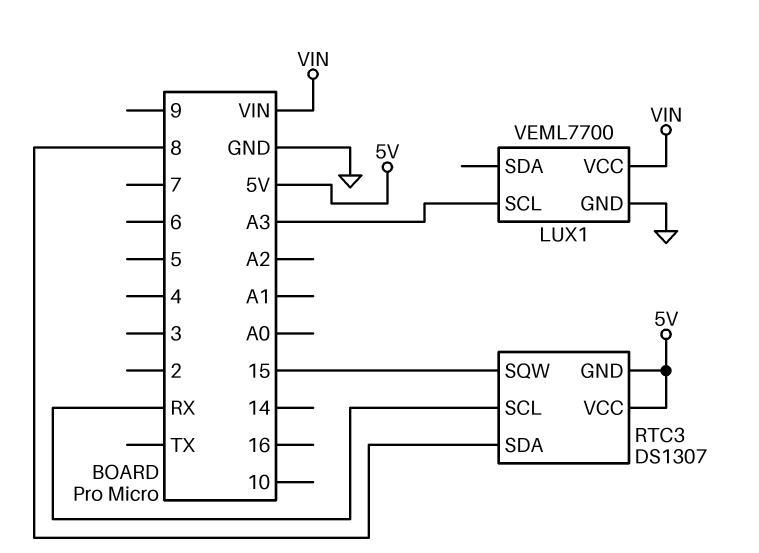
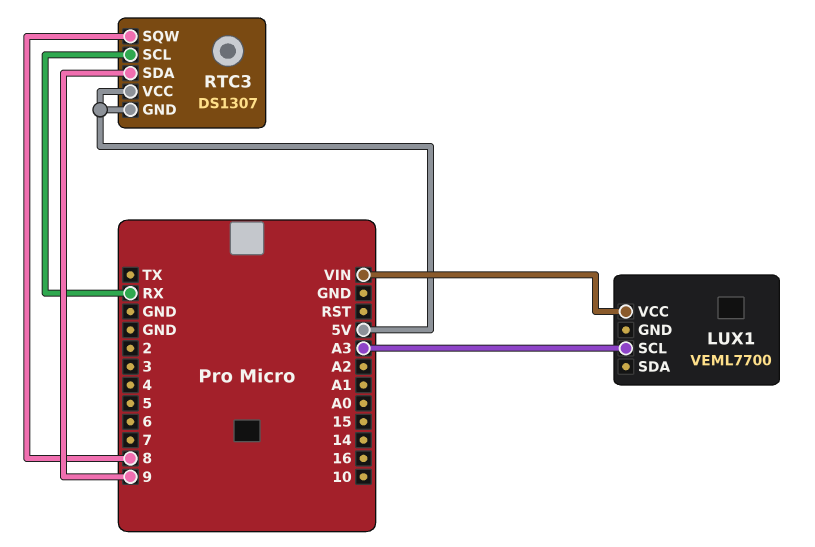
LUX1 pin GND: GND -> none
RTC3 pin SDA: 8 -> 9
RTC3 pin SQW: 15 -> 8

